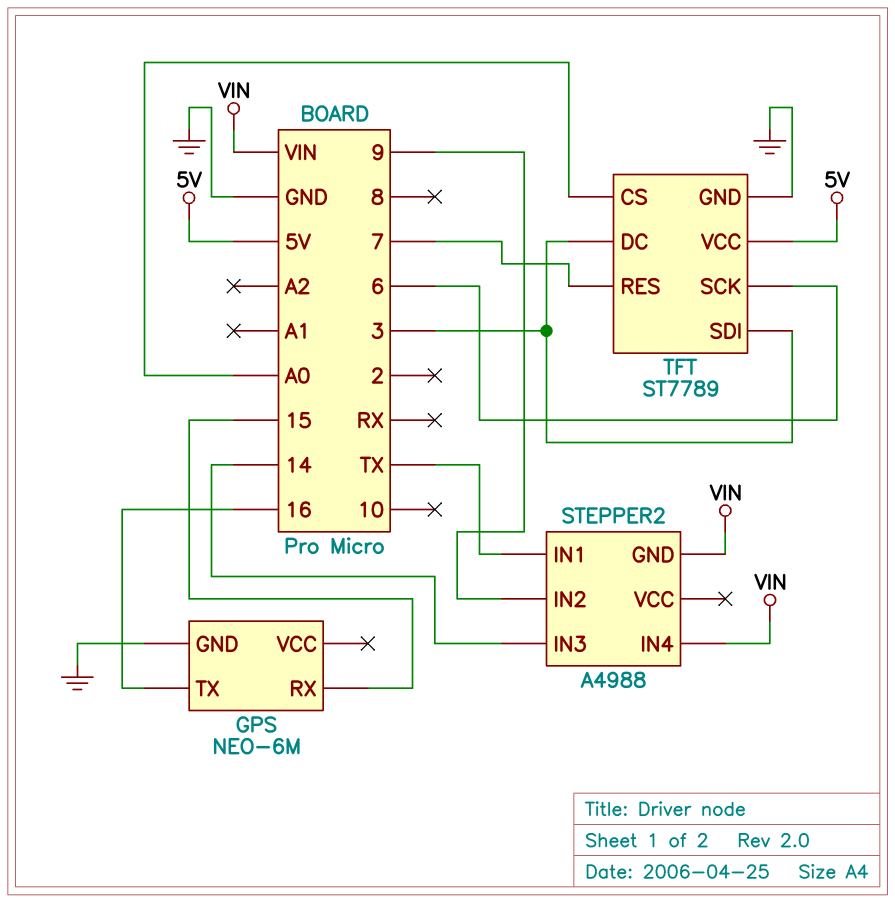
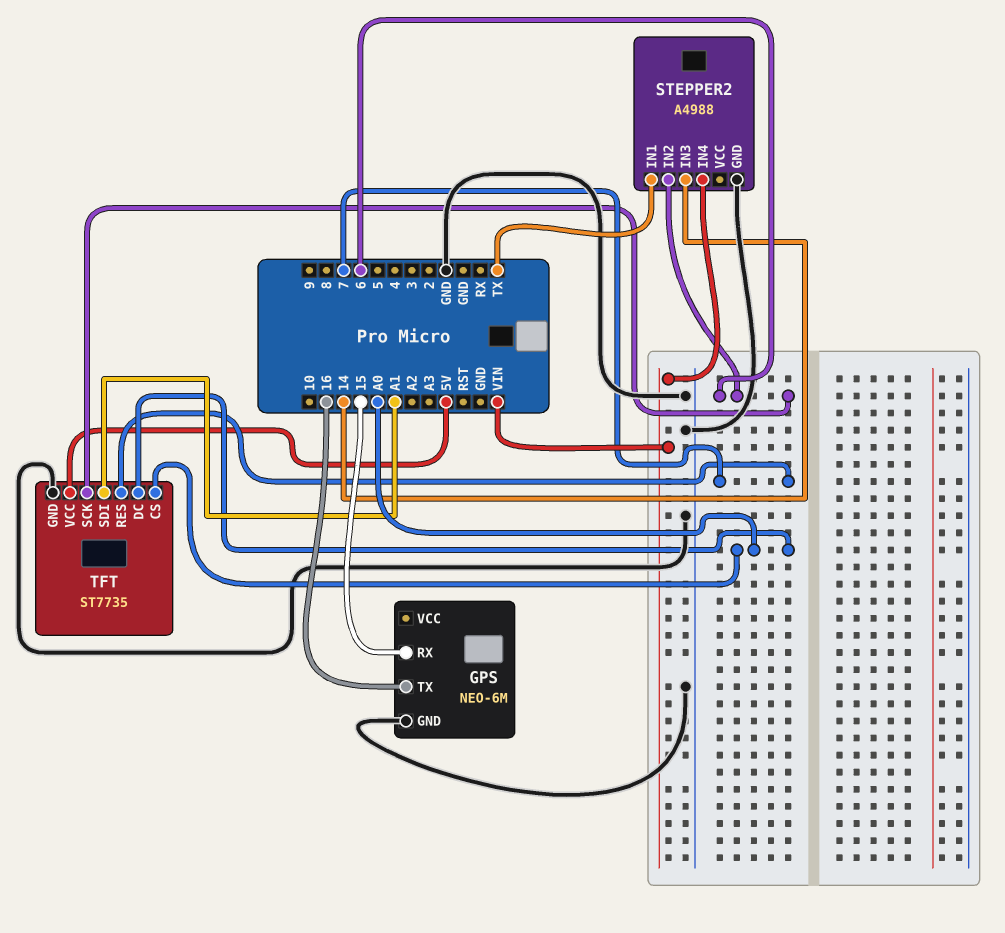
STEPPER2 pin GND: VIN -> GND
STEPPER2 pin IN2: 9 -> 6
TFT: ST7789 -> ST7735
TFT pin DC: 3 -> A0
TFT pin SDI: 3 -> A1

